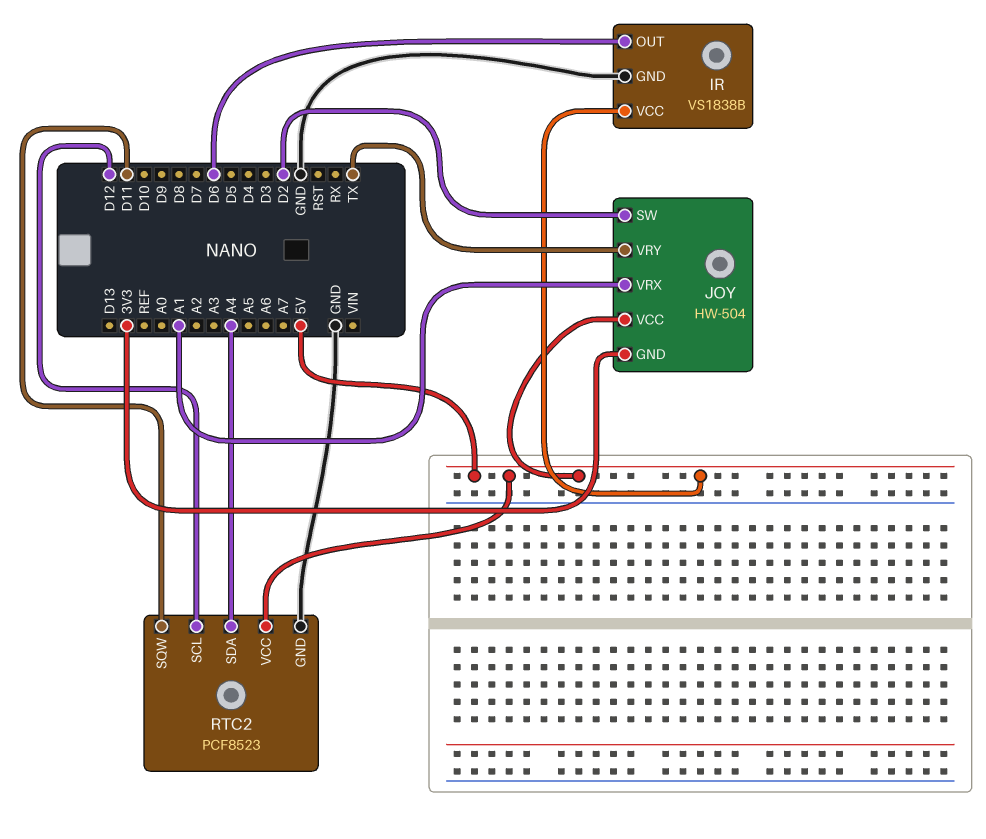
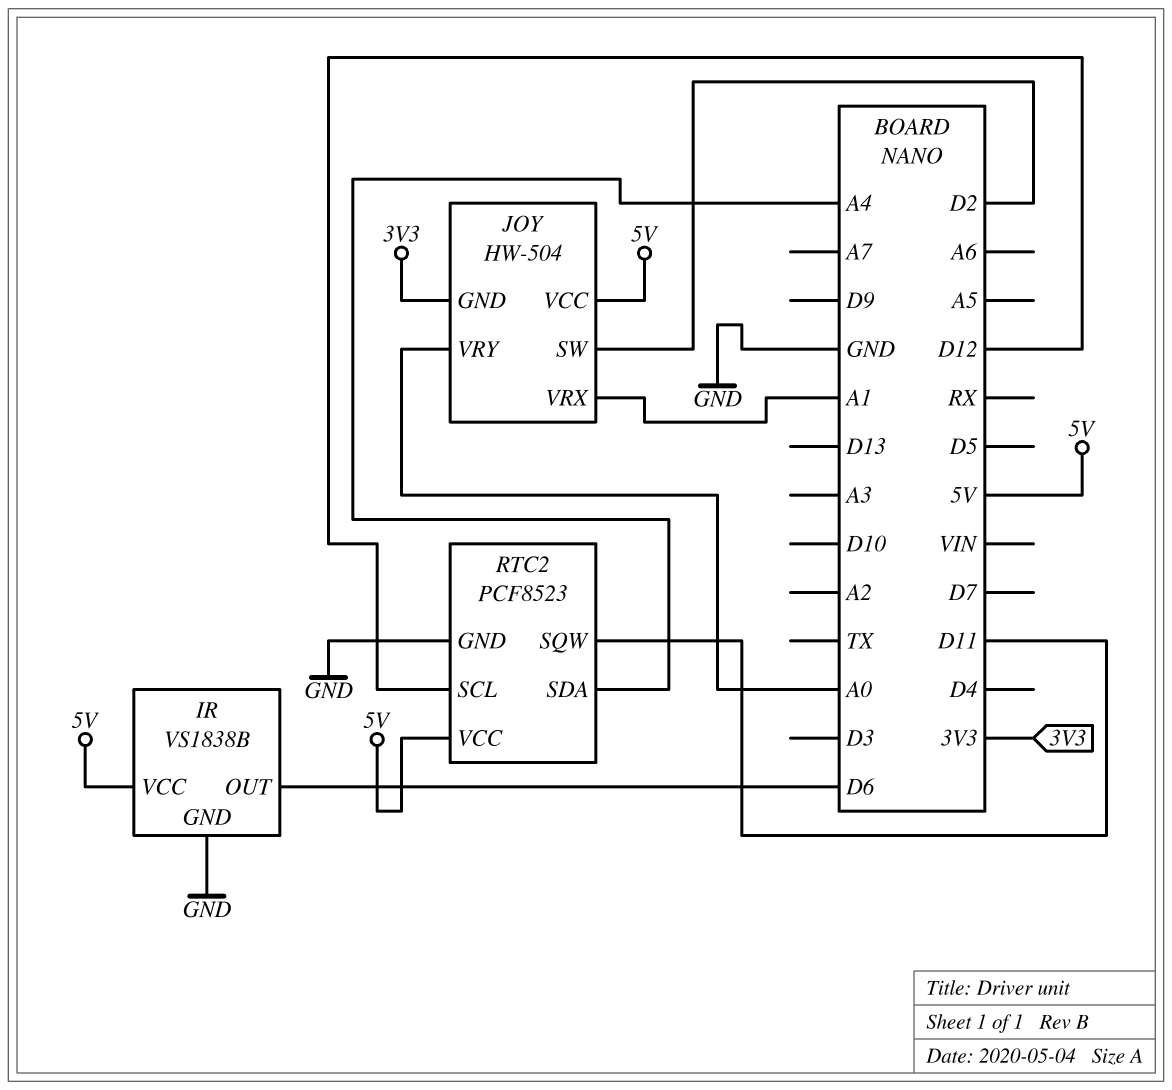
JOY pin VRY: TX -> A0

